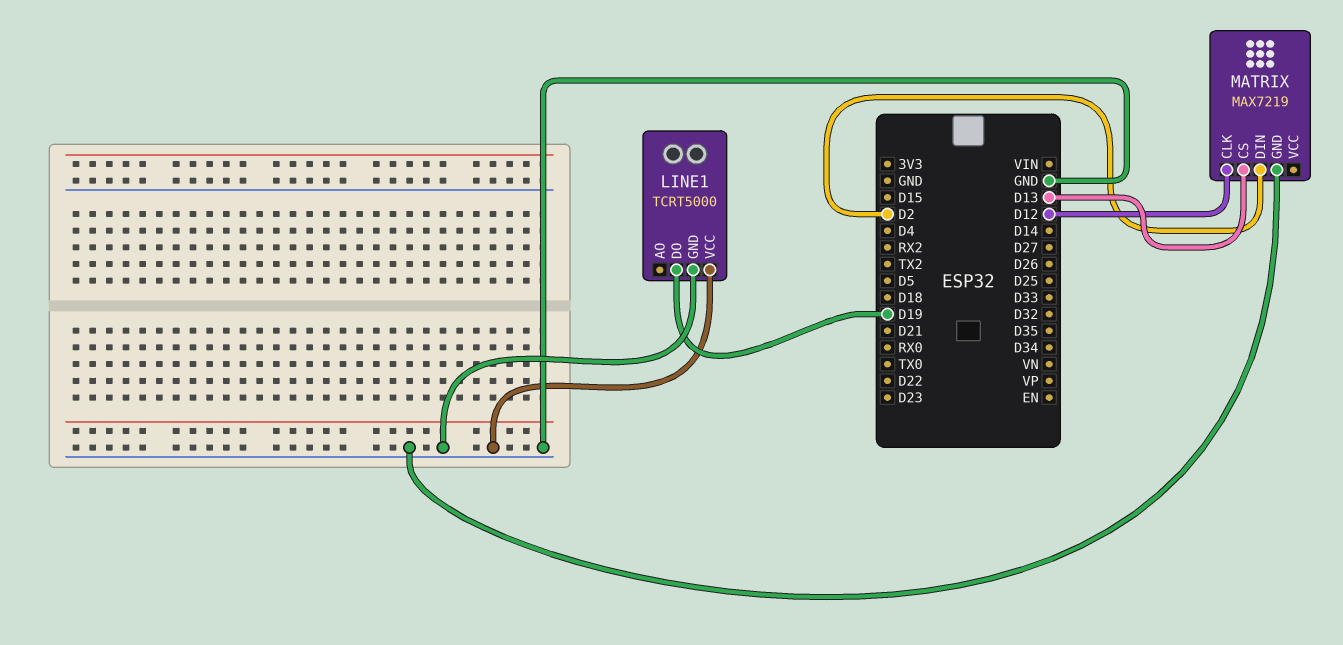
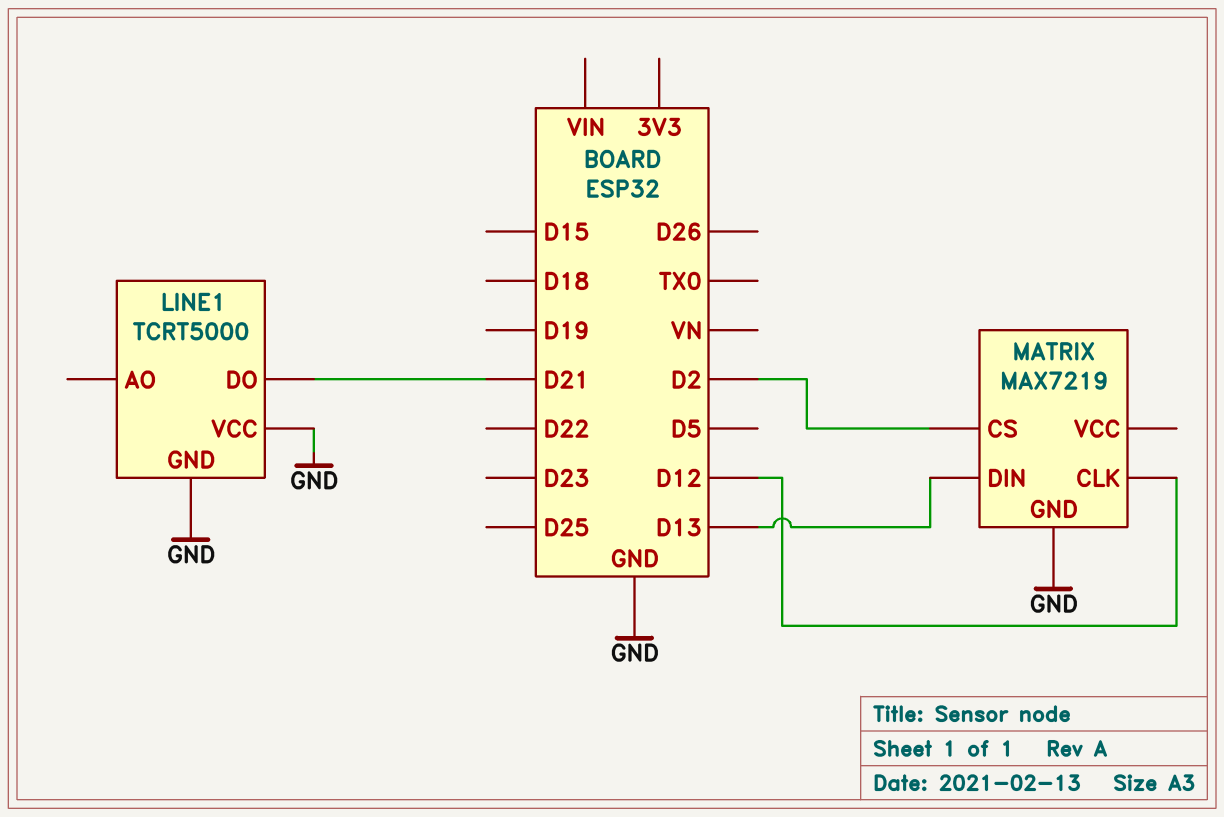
LINE1 pin DO: D19 -> D21
MATRIX pin CS: D13 -> D2
MATRIX pin DIN: D2 -> D13

